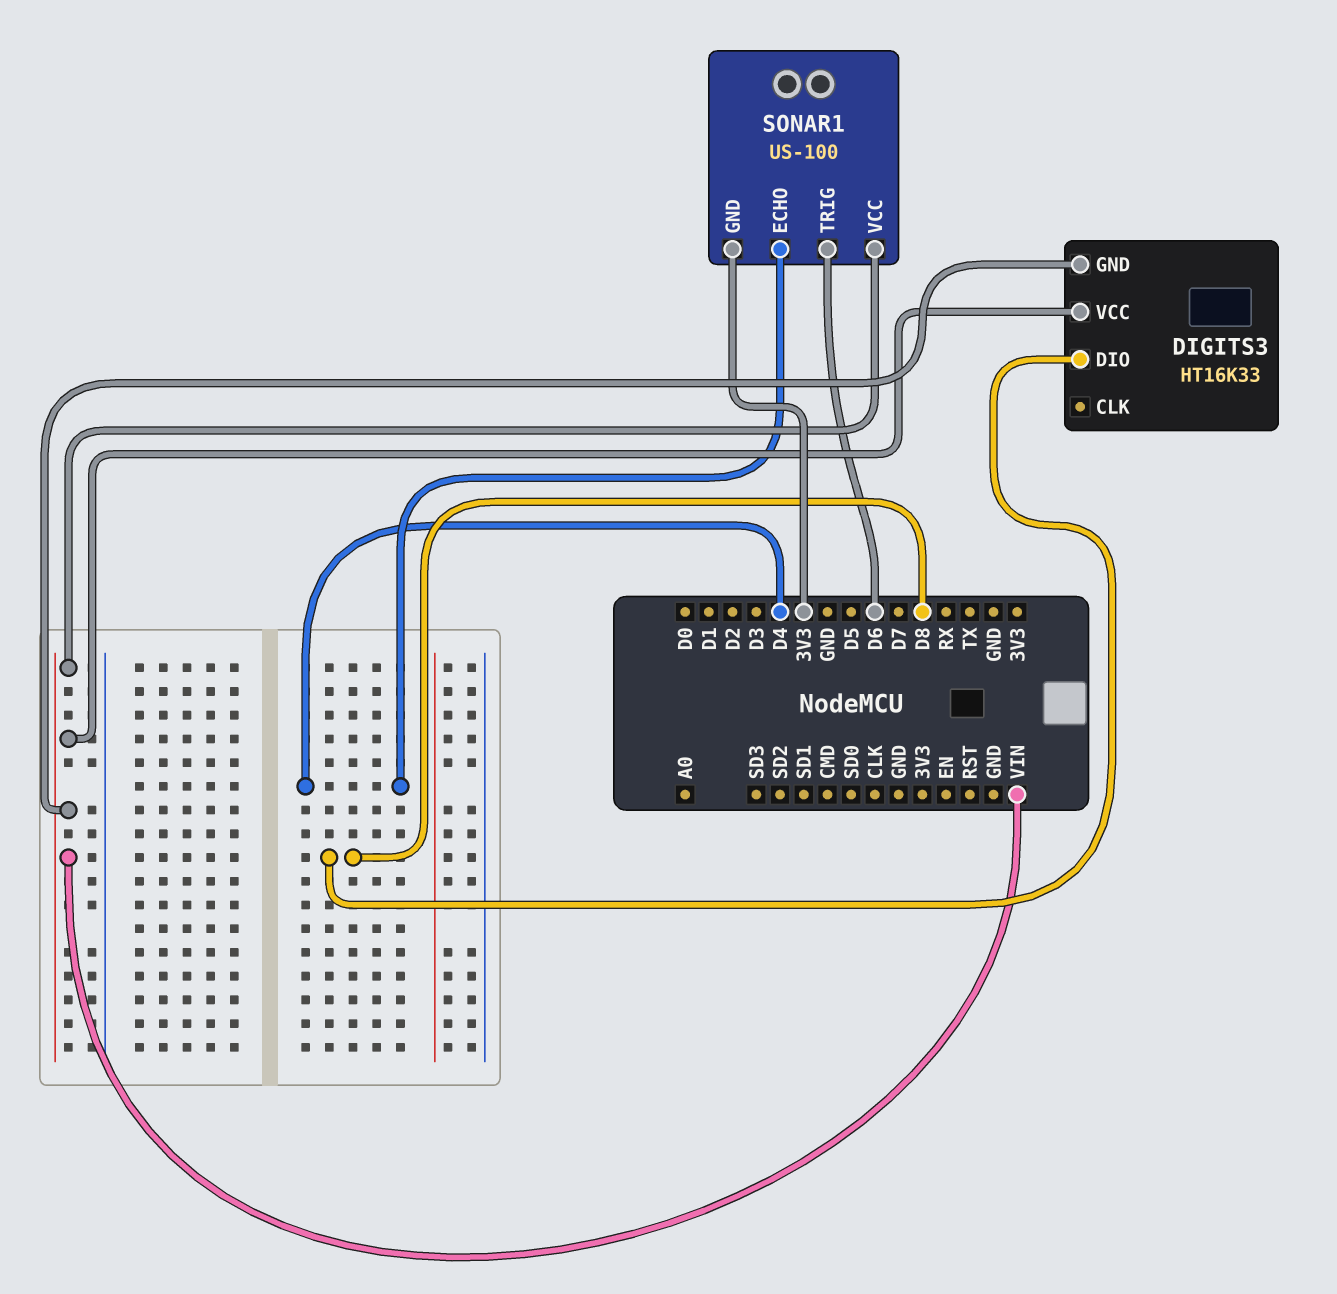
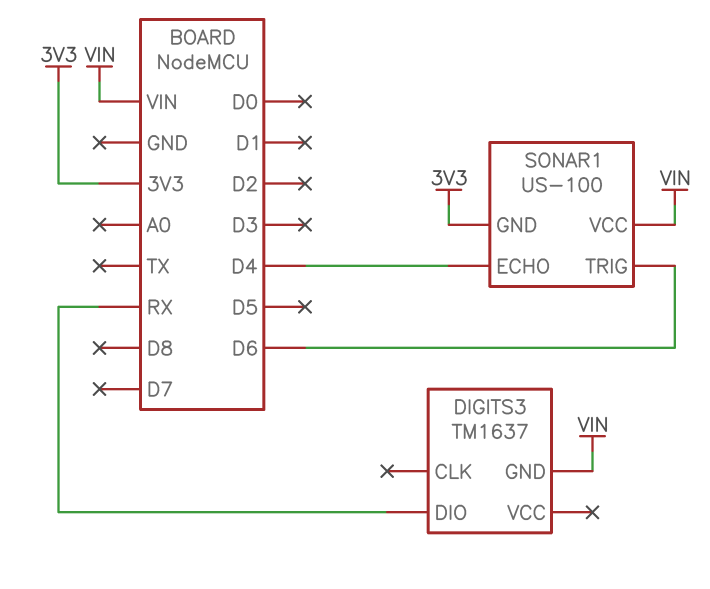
DIGITS3: HT16K33 -> TM1637
DIGITS3 pin DIO: D8 -> RX
DIGITS3 pin VCC: VIN -> none

